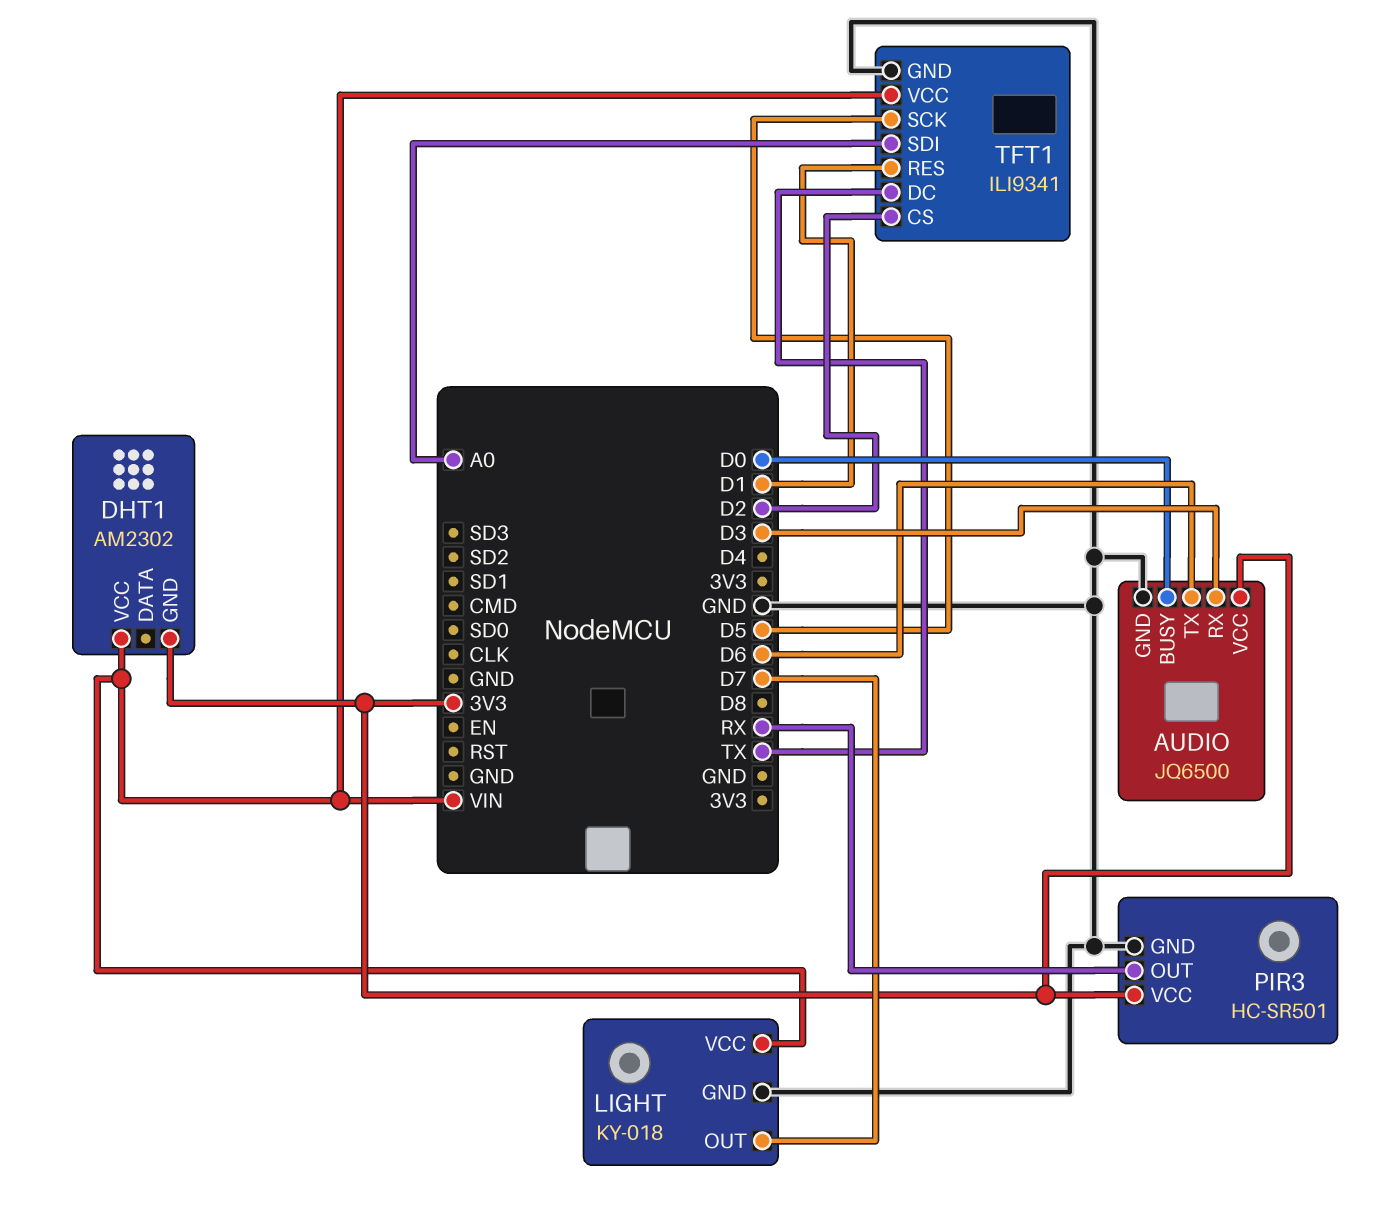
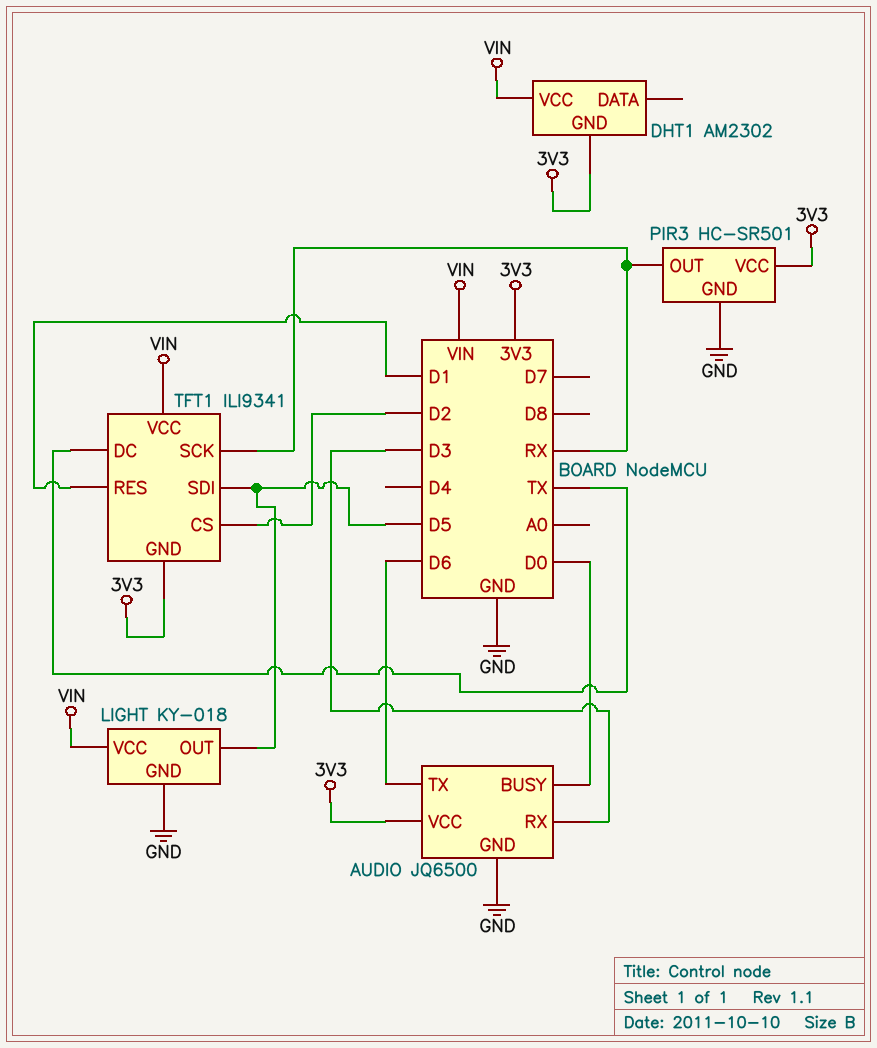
LIGHT pin OUT: D7 -> D5
TFT1 pin GND: GND -> 3V3
TFT1 pin SCK: D5 -> RX
TFT1 pin SDI: A0 -> D5

